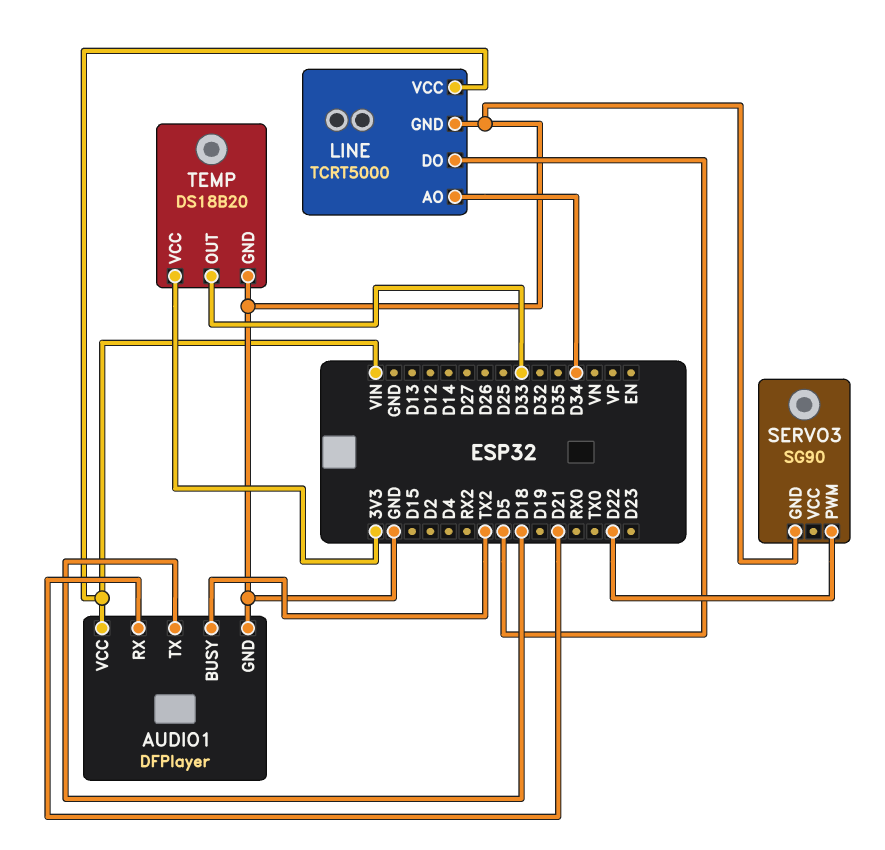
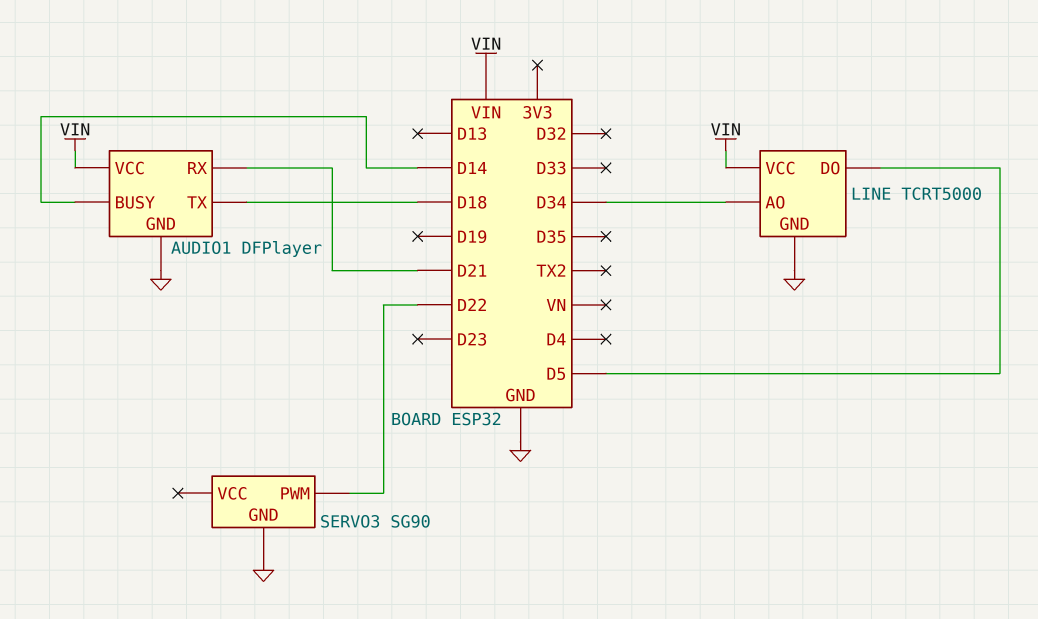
AUDIO1 pin BUSY: TX2 -> D14
TEMP: DS18B20 -> none
TEMP pin GND: GND -> none
TEMP pin OUT: D33 -> none
TEMP pin VCC: 3V3 -> none

